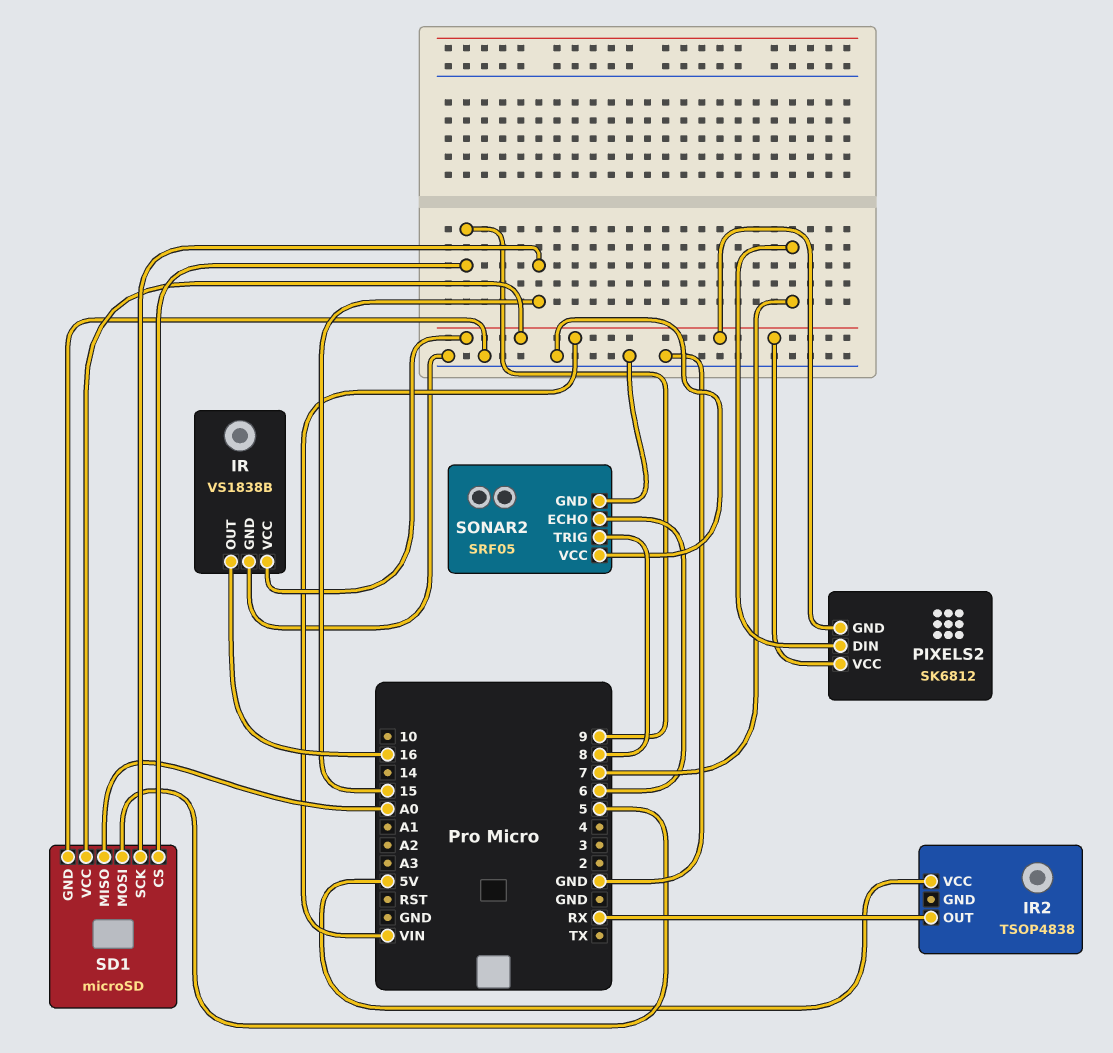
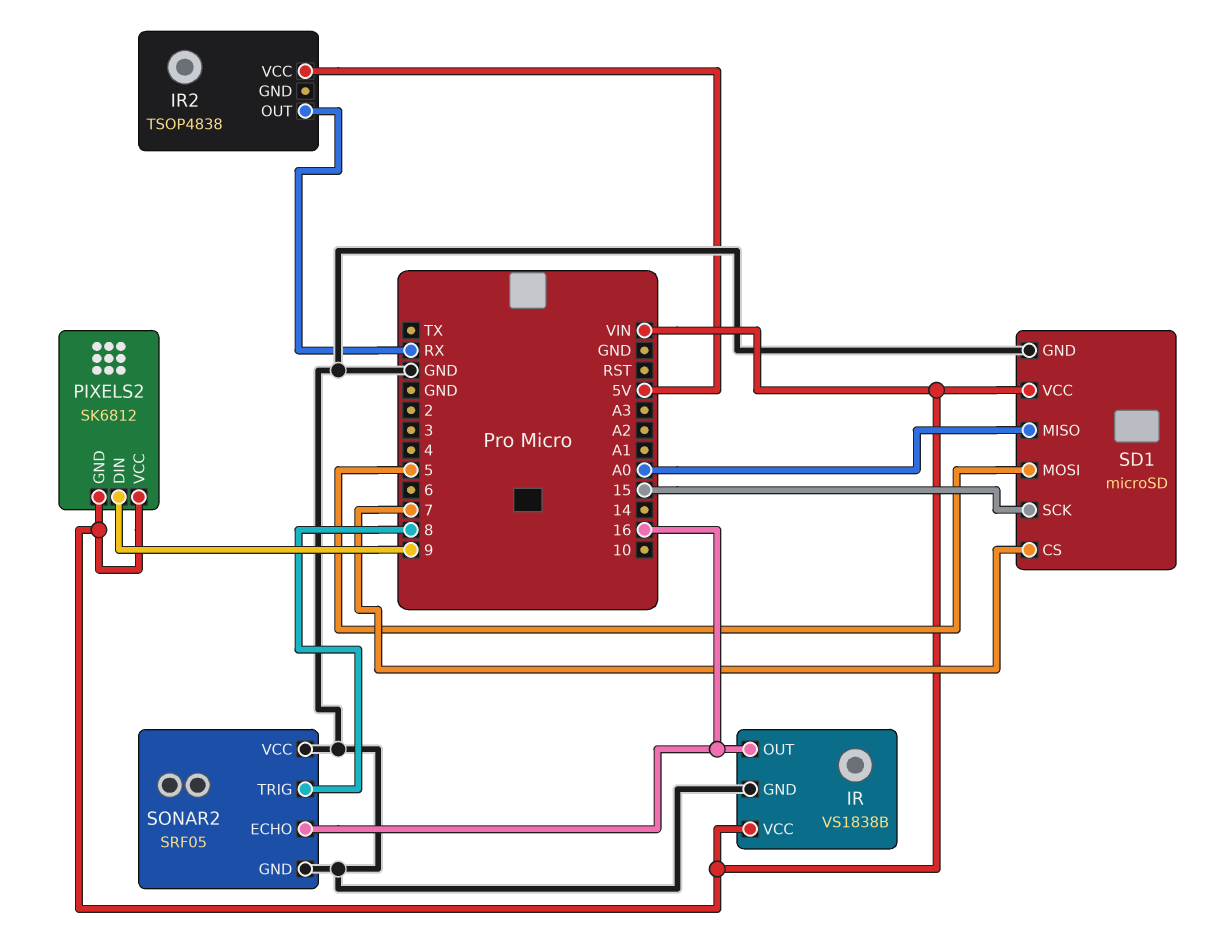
PIXELS2 pin DIN: 7 -> 9
SD1 pin CS: 9 -> 7
SONAR2 pin ECHO: 6 -> 16

